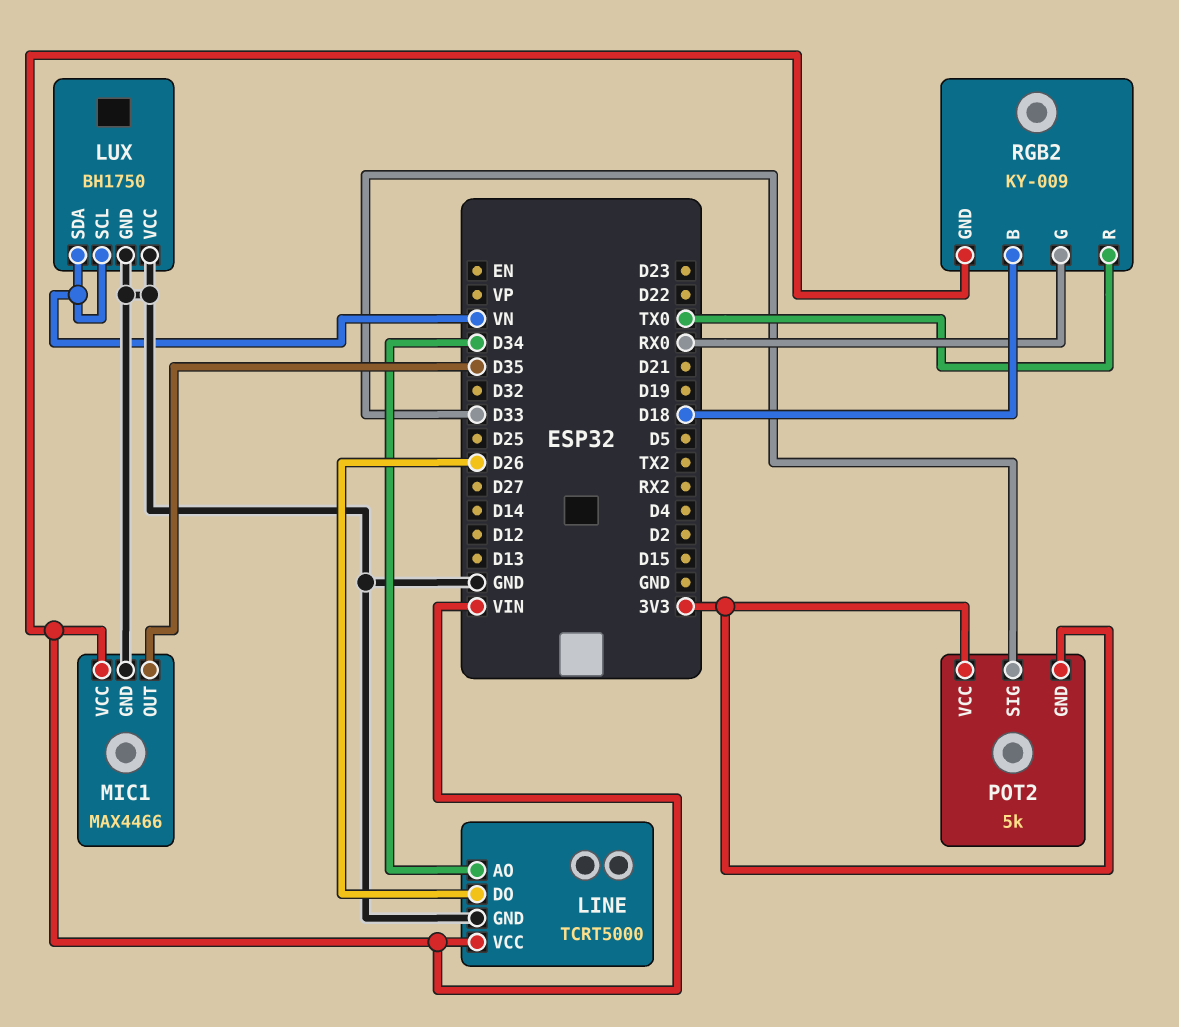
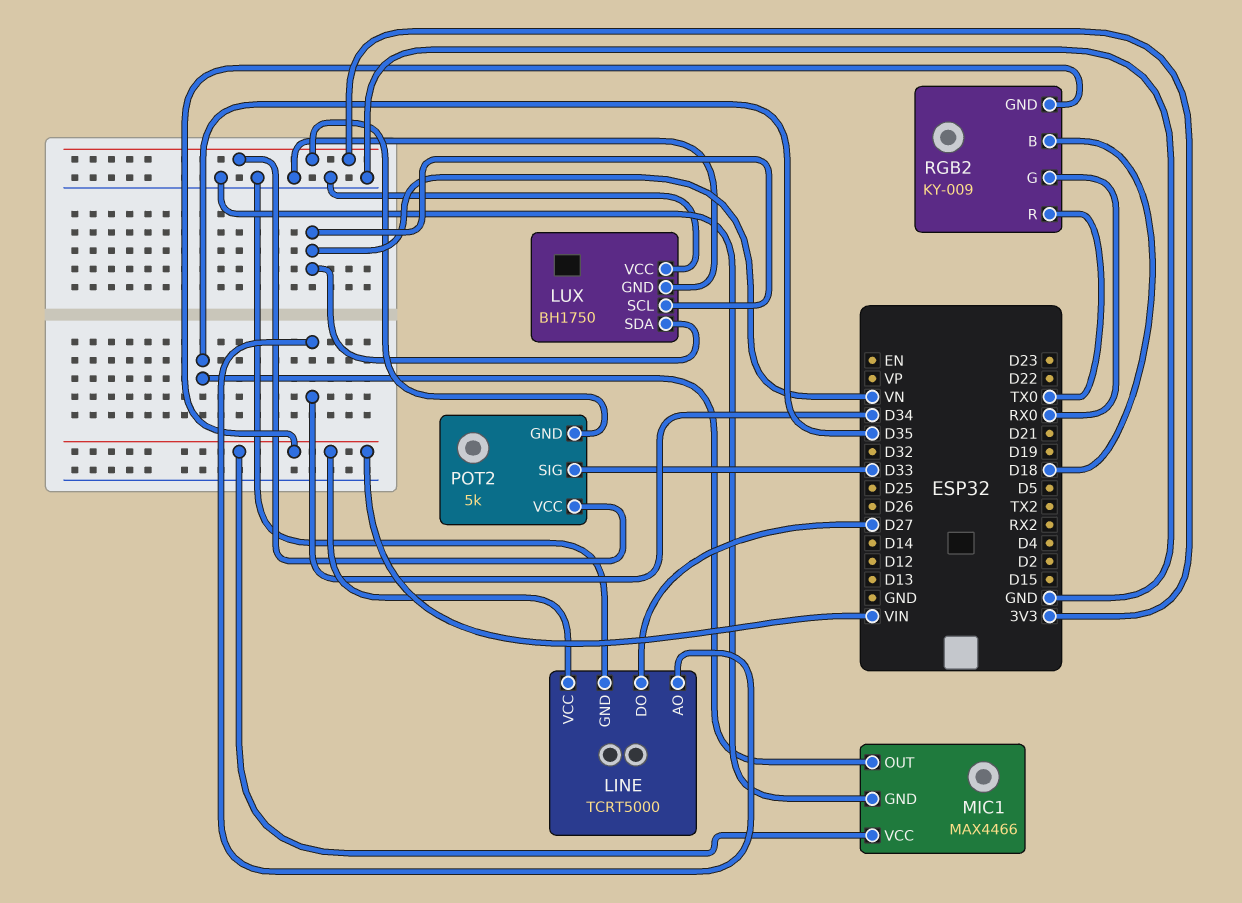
LINE pin DO: D26 -> D27

